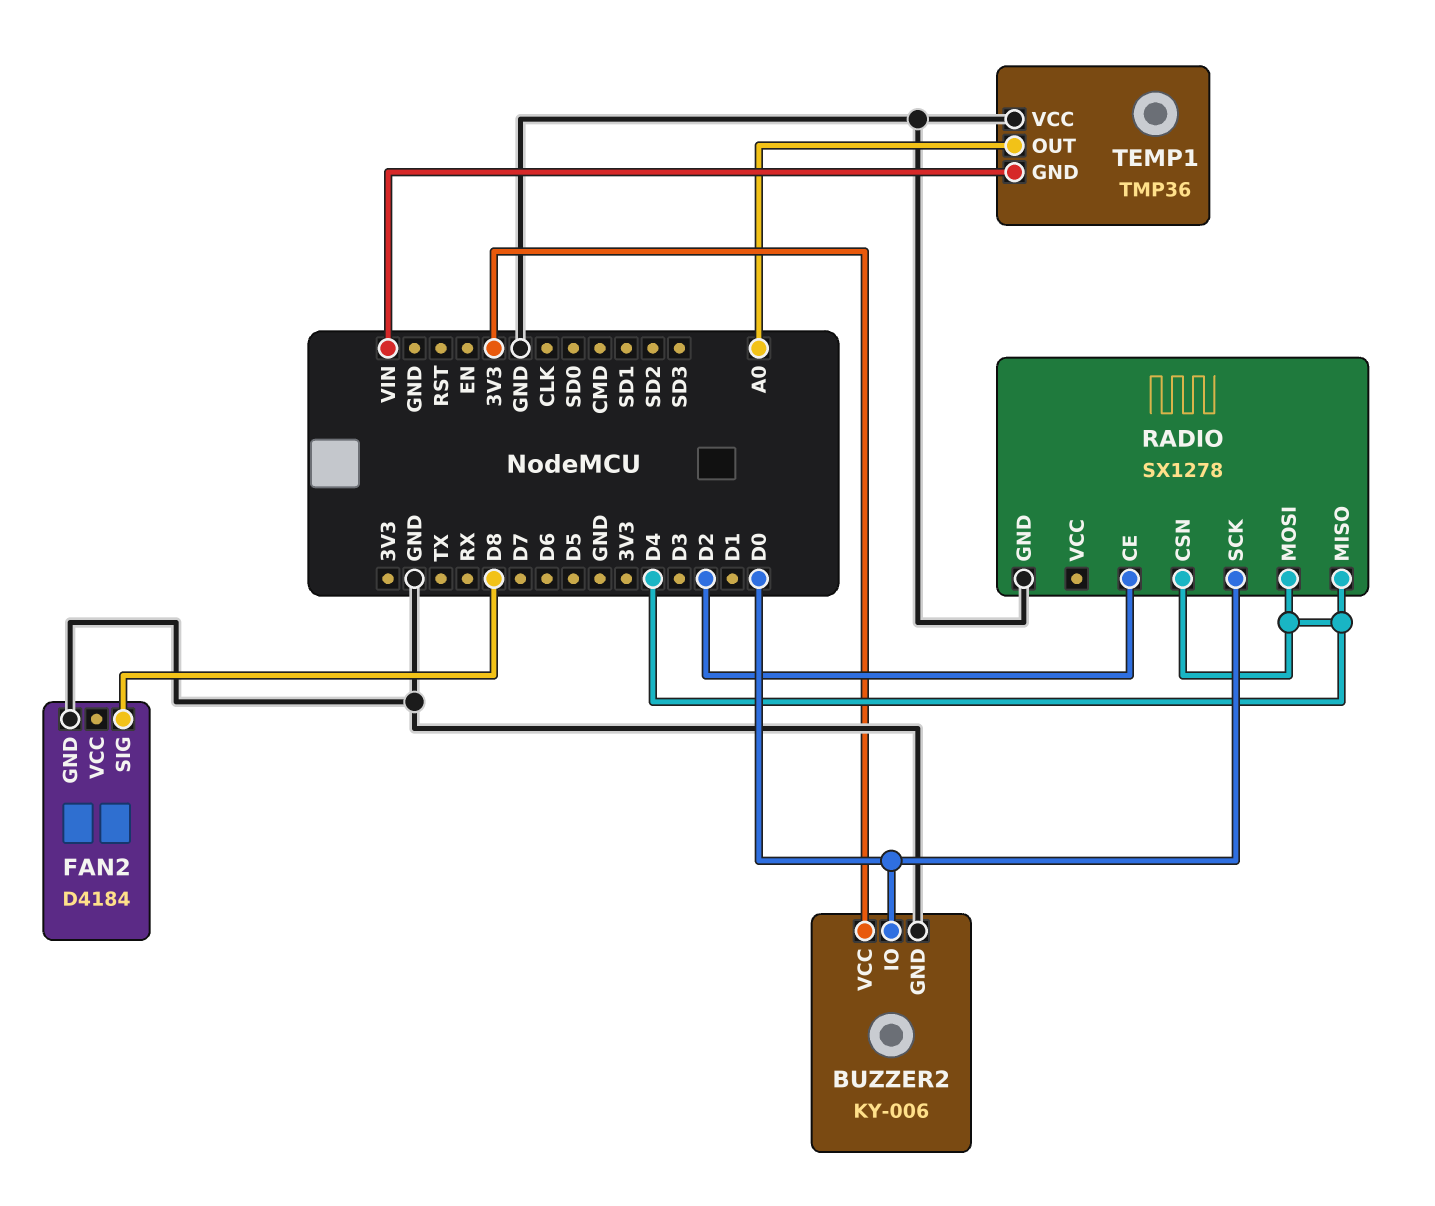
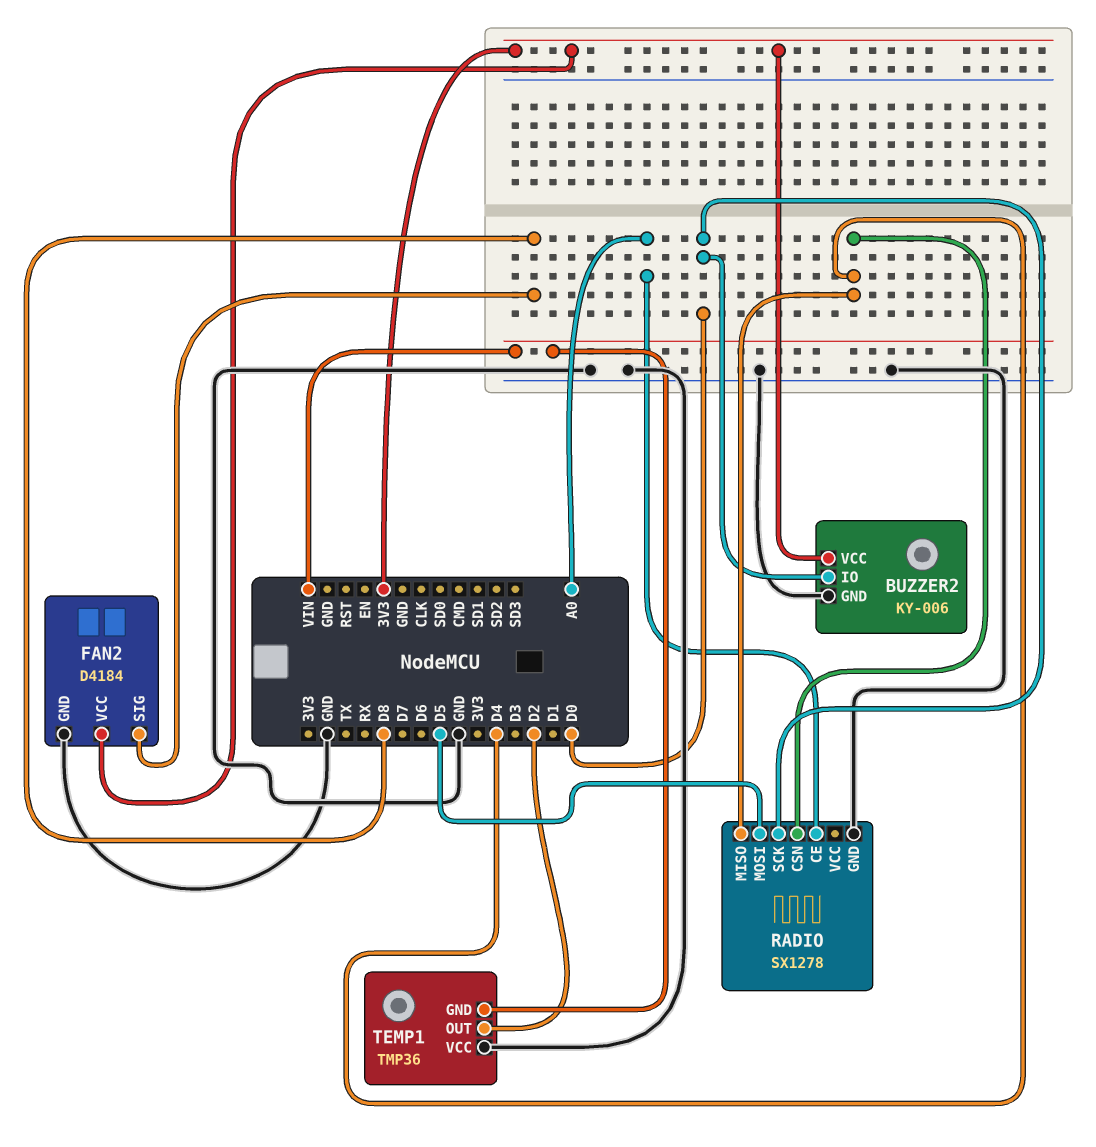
FAN2 pin VCC: none -> 3V3
RADIO pin CE: D2 -> A0
RADIO pin MOSI: D4 -> D5
TEMP1 pin OUT: A0 -> D2

